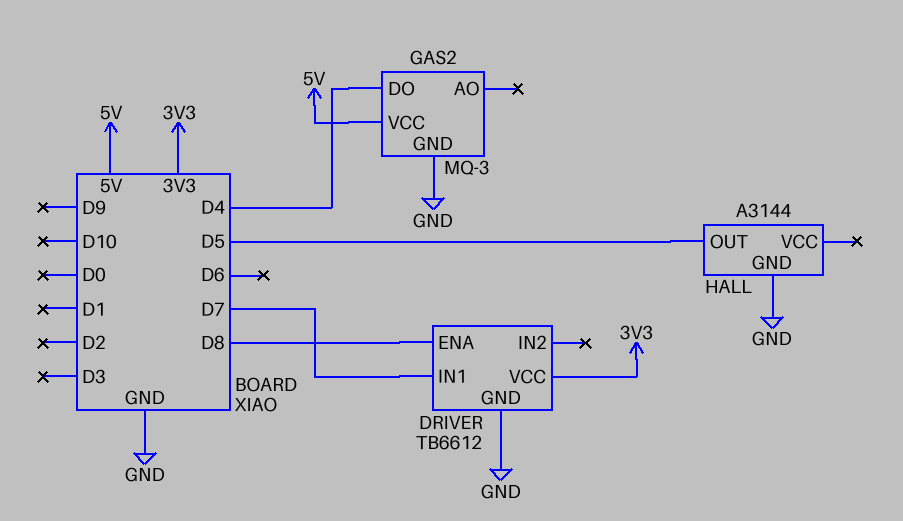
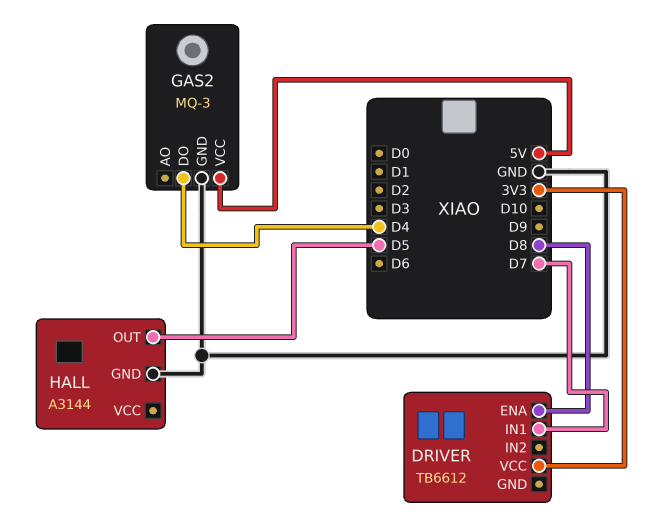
DRIVER pin GND: GND -> none

